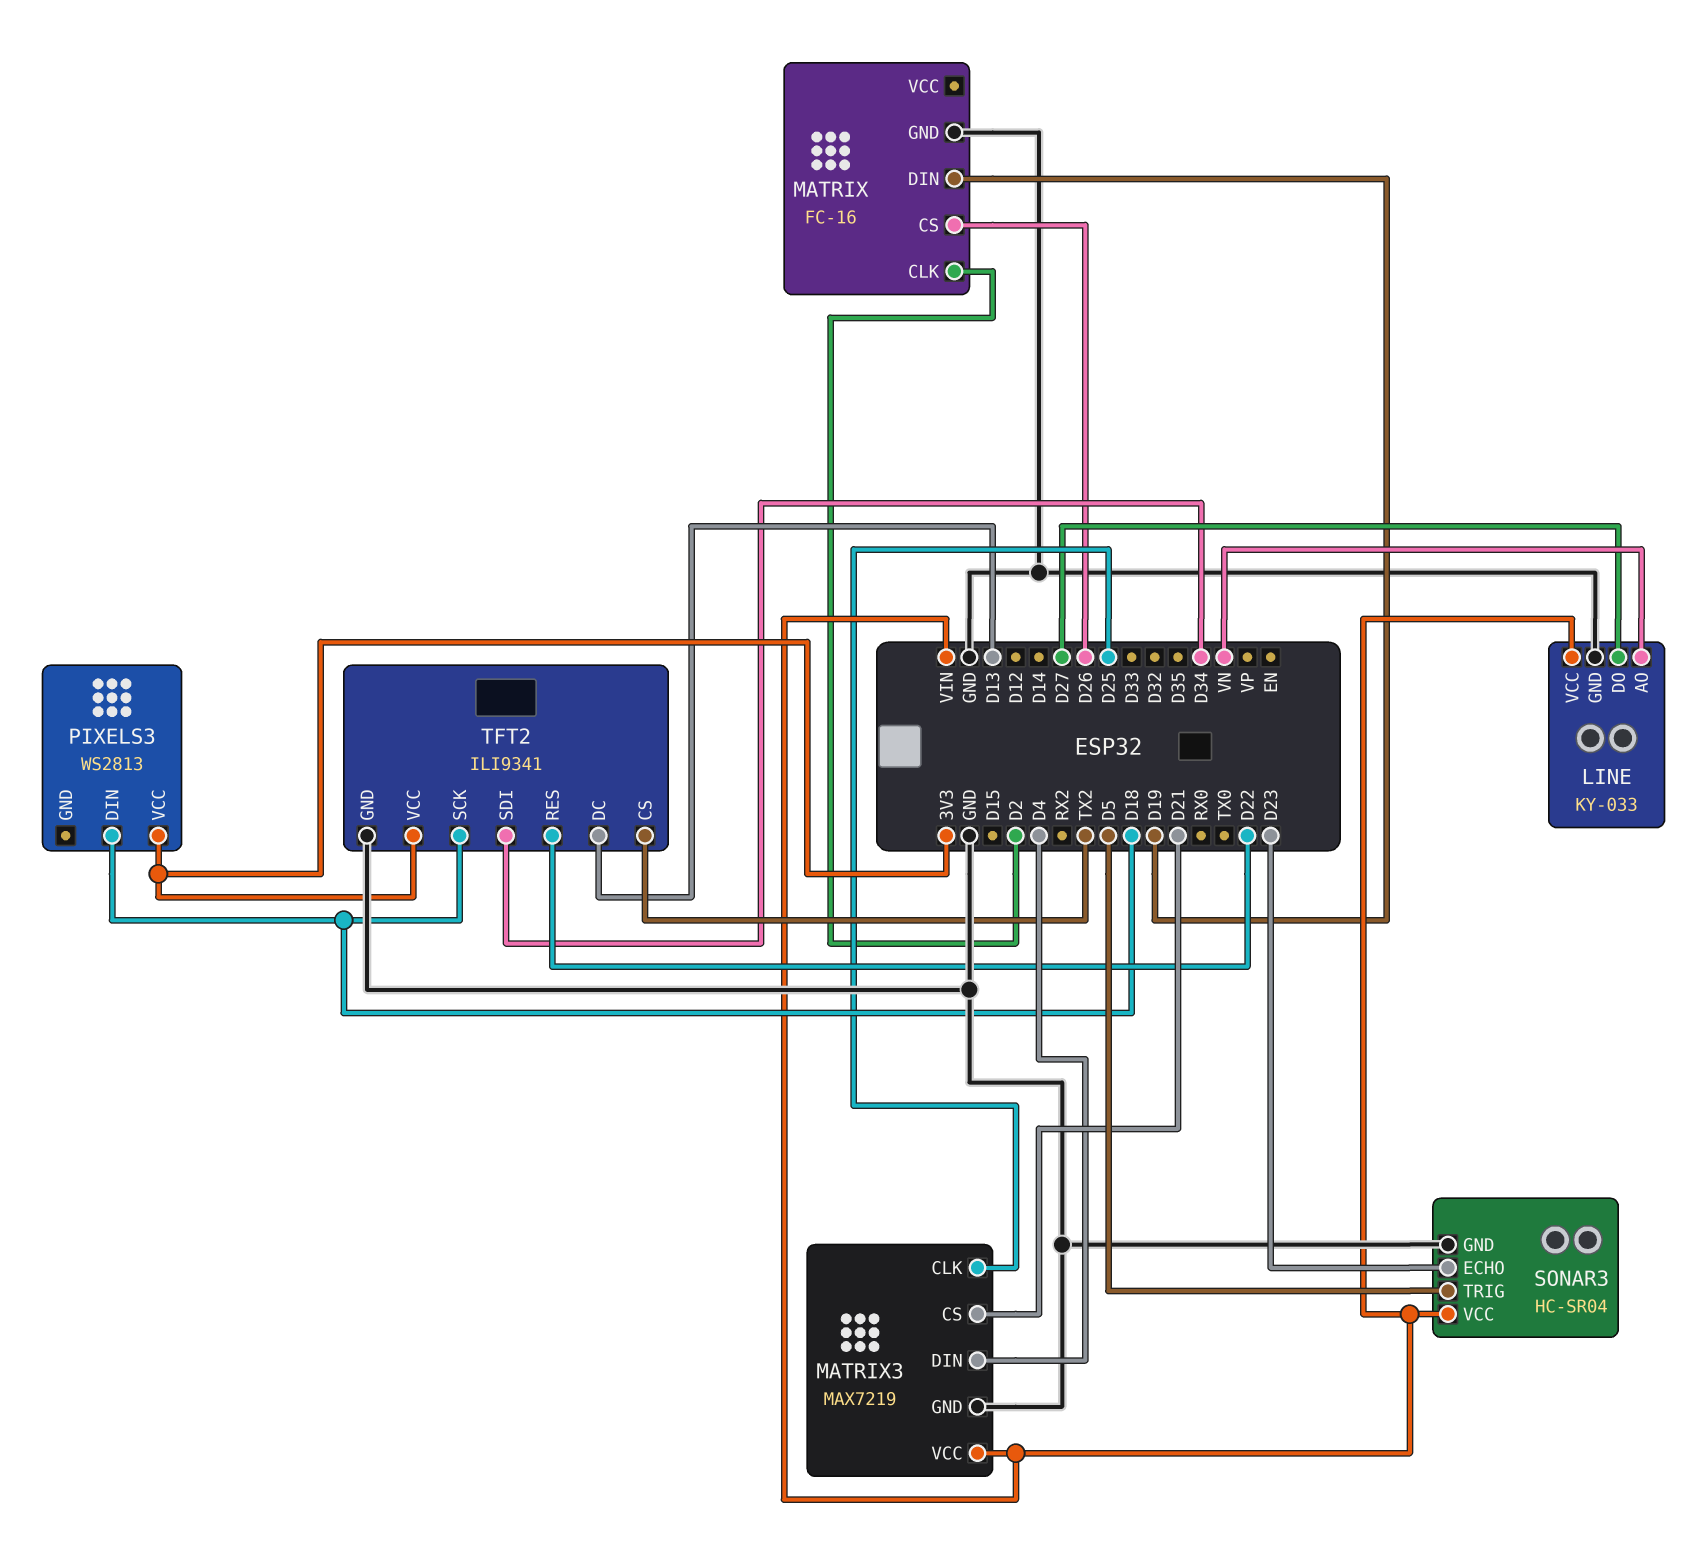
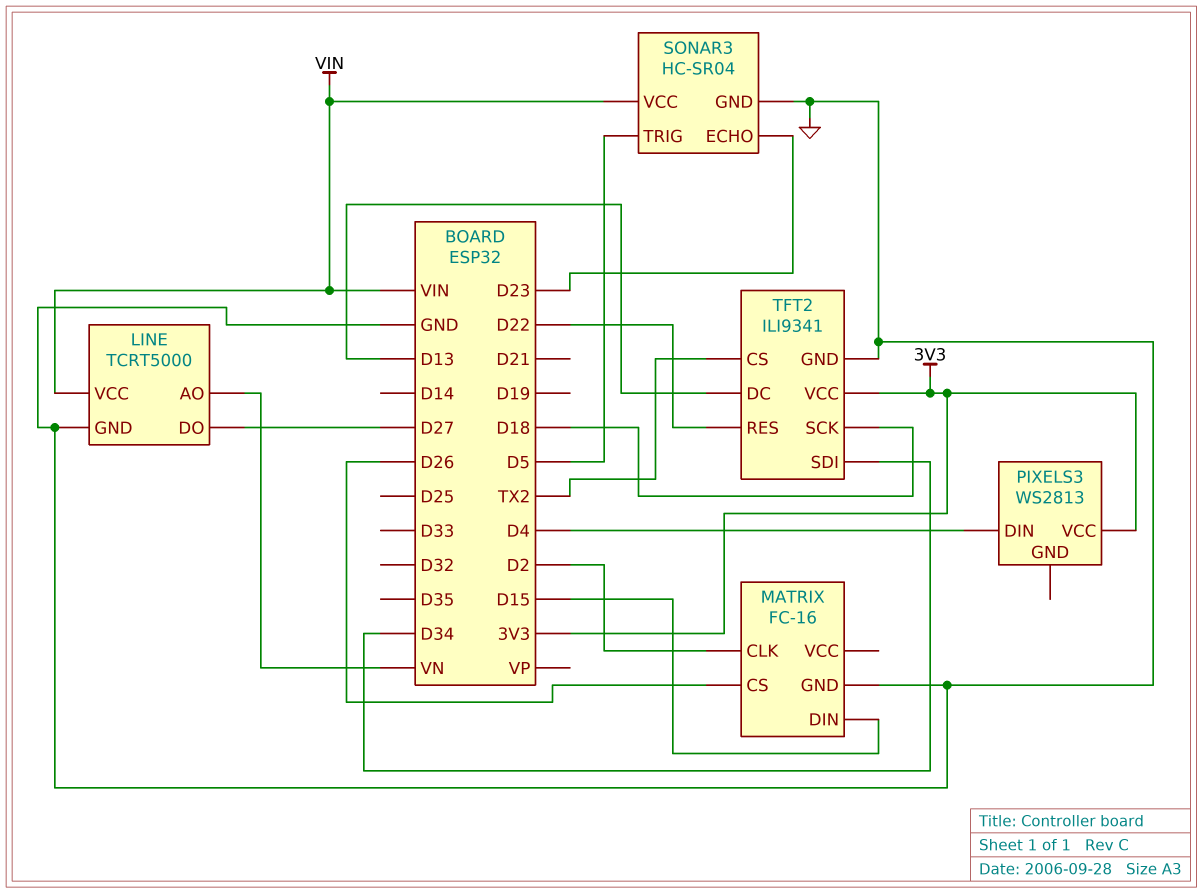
LINE: KY-033 -> TCRT5000
MATRIX pin DIN: D19 -> D15
MATRIX3: MAX7219 -> none
MATRIX3 pin CLK: D25 -> none
MATRIX3 pin CS: D21 -> none
MATRIX3 pin DIN: D4 -> none
MATRIX3 pin GND: GND -> none
MATRIX3 pin VCC: VIN -> none
PIXELS3 pin DIN: D18 -> D4

